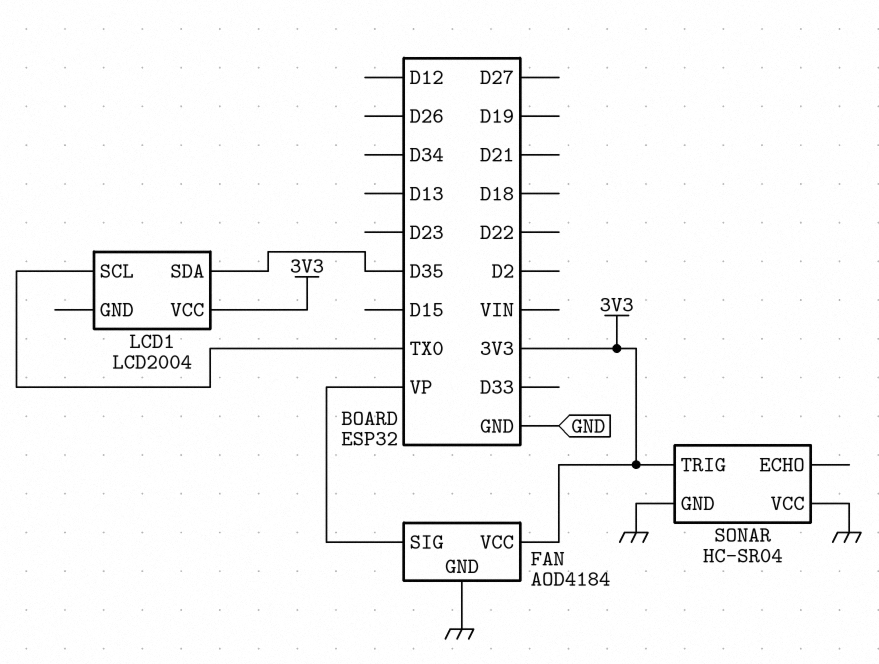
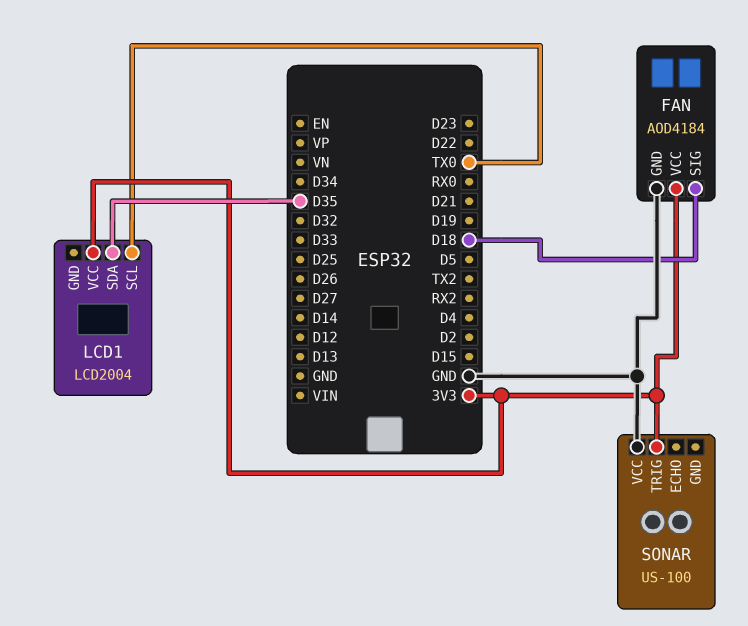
FAN pin SIG: VP -> D18
SONAR: HC-SR04 -> US-100
SONAR pin GND: GND -> none

